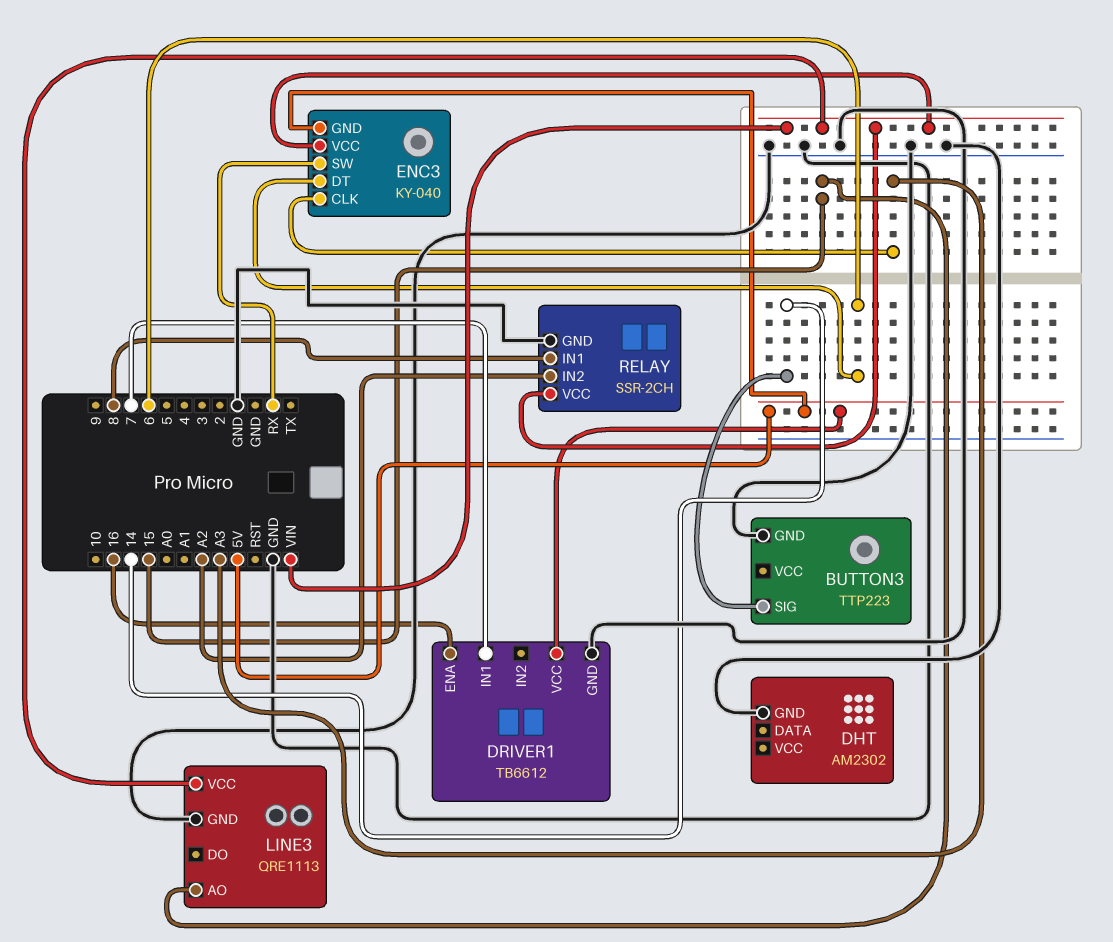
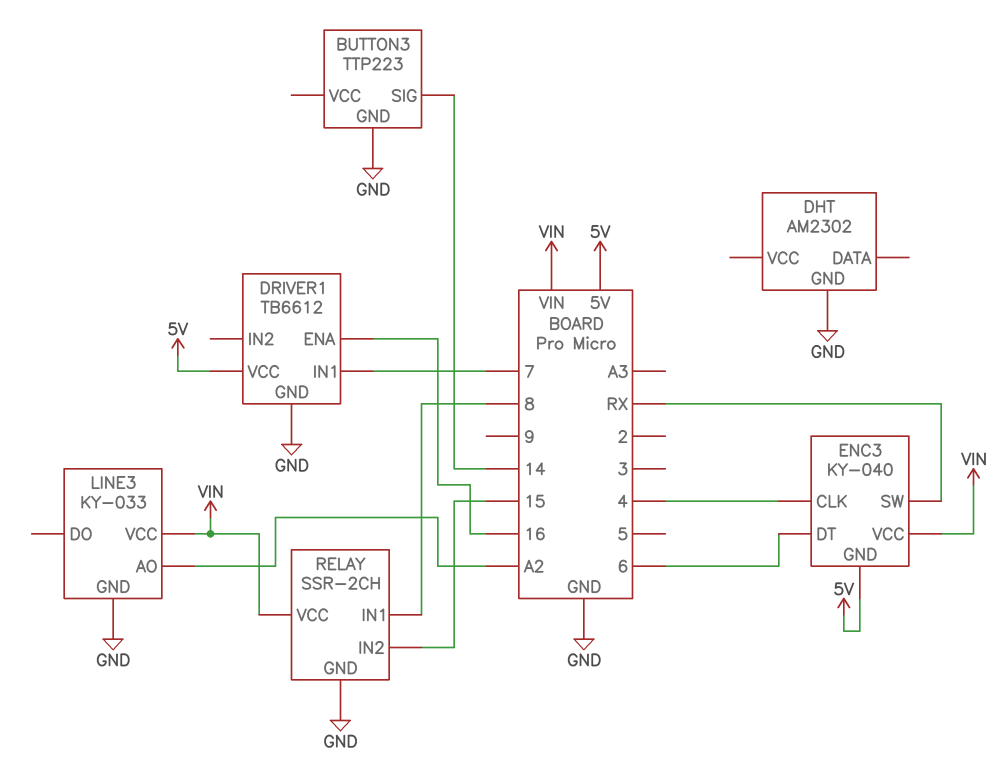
ENC3 pin CLK: A3 -> 4
LINE3: QRE1113 -> KY-033
LINE3 pin AO: 15 -> A2
RELAY pin IN2: A2 -> 15

